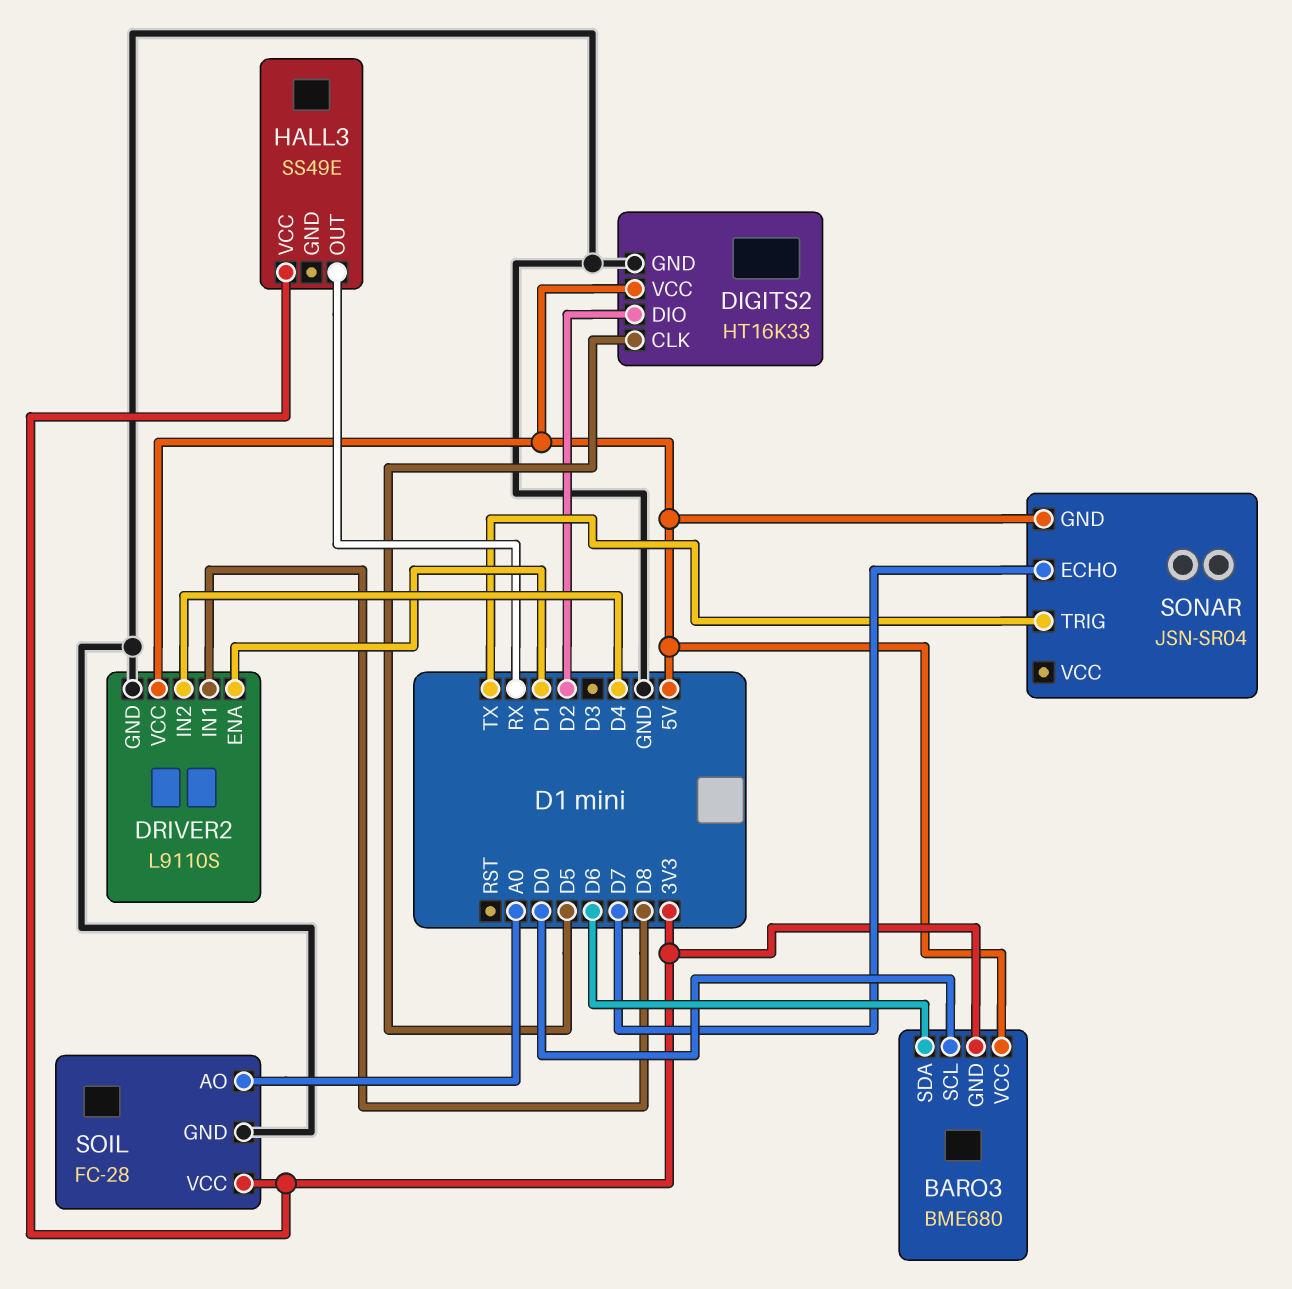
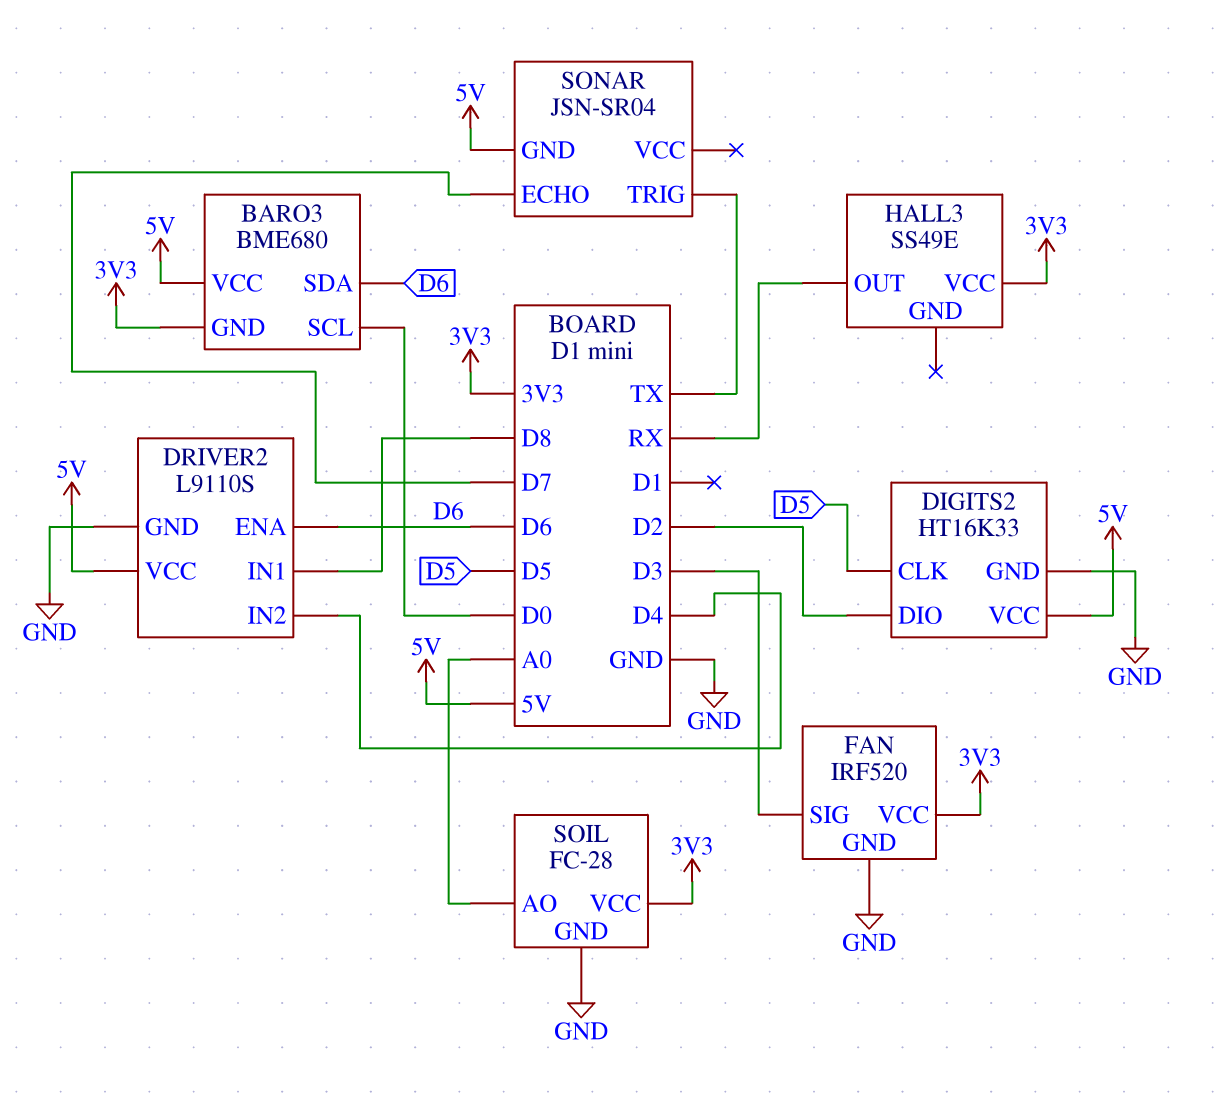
DRIVER2 pin ENA: D1 -> D6
FAN: none -> IRF520
FAN pin GND: none -> GND
FAN pin SIG: none -> D3
FAN pin VCC: none -> 3V3

